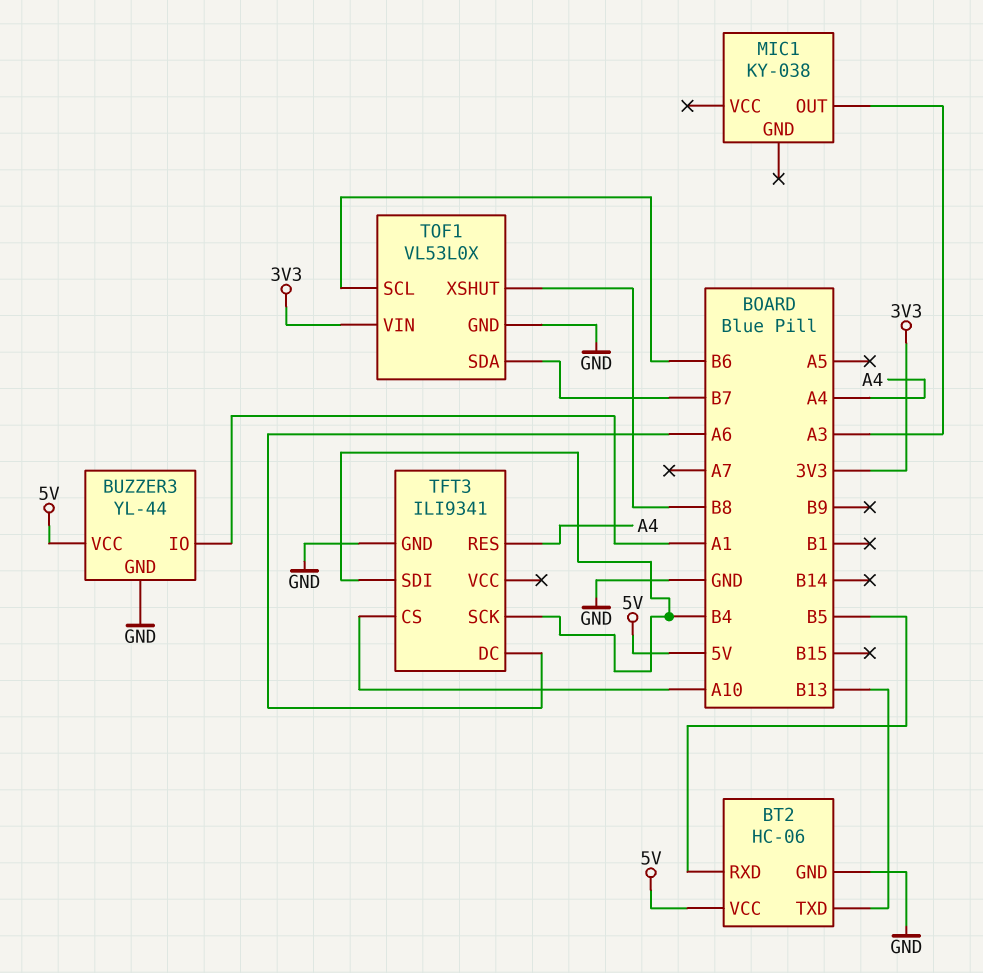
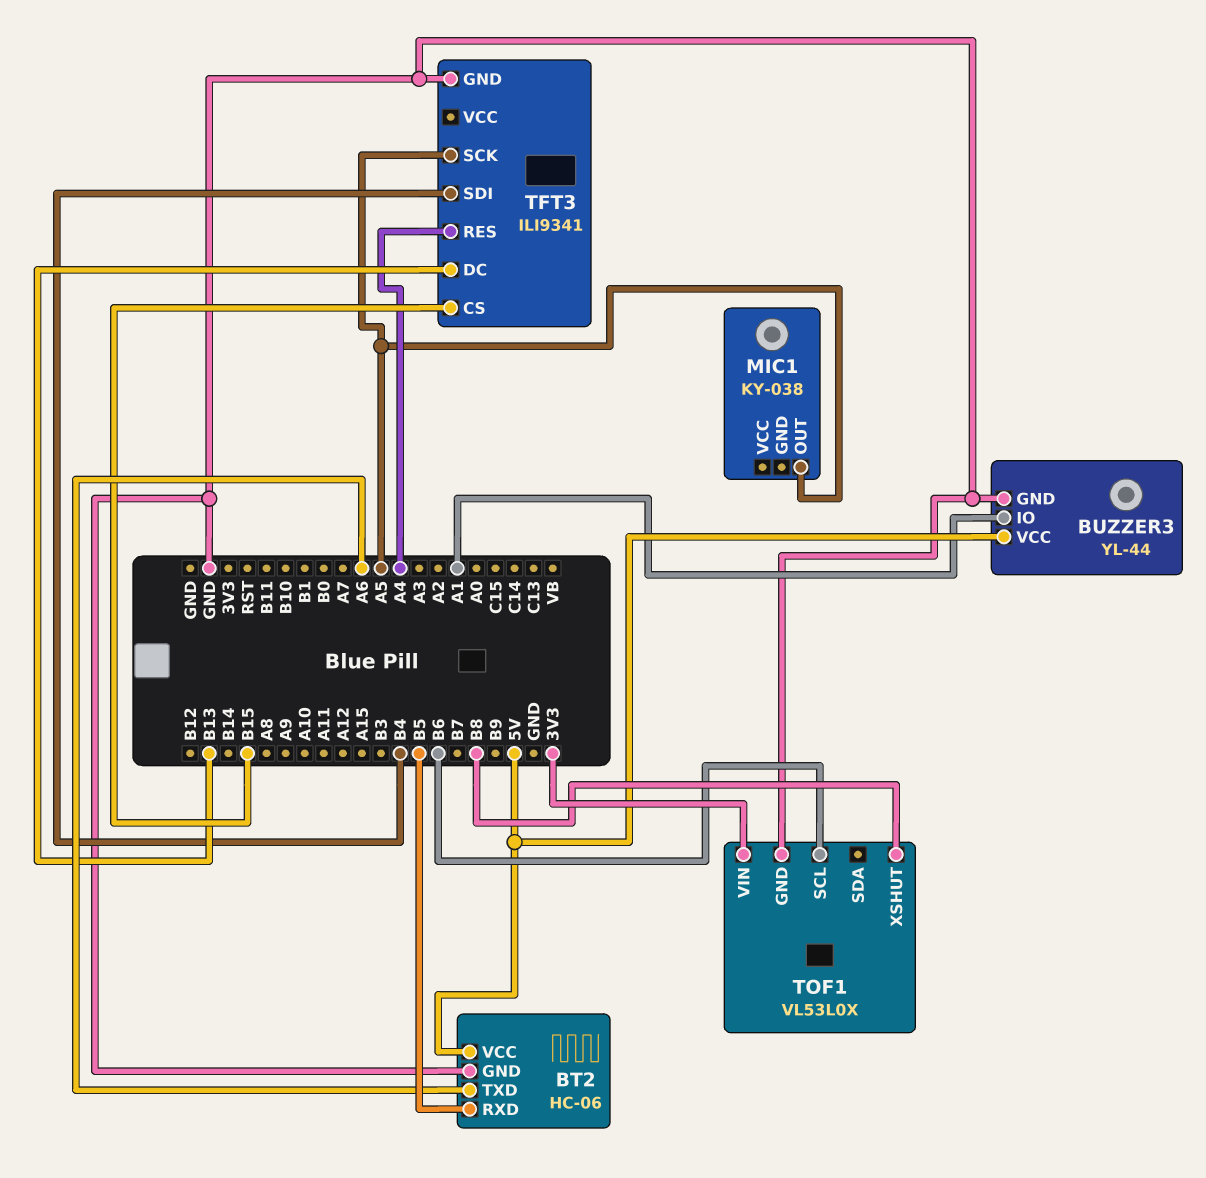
BT2 pin TXD: B13 -> A6
MIC1 pin OUT: A3 -> A5
TFT3 pin CS: A10 -> B15
TFT3 pin DC: A6 -> B13
TFT3 pin SCK: B4 -> A5
TOF1 pin SDA: B7 -> none

